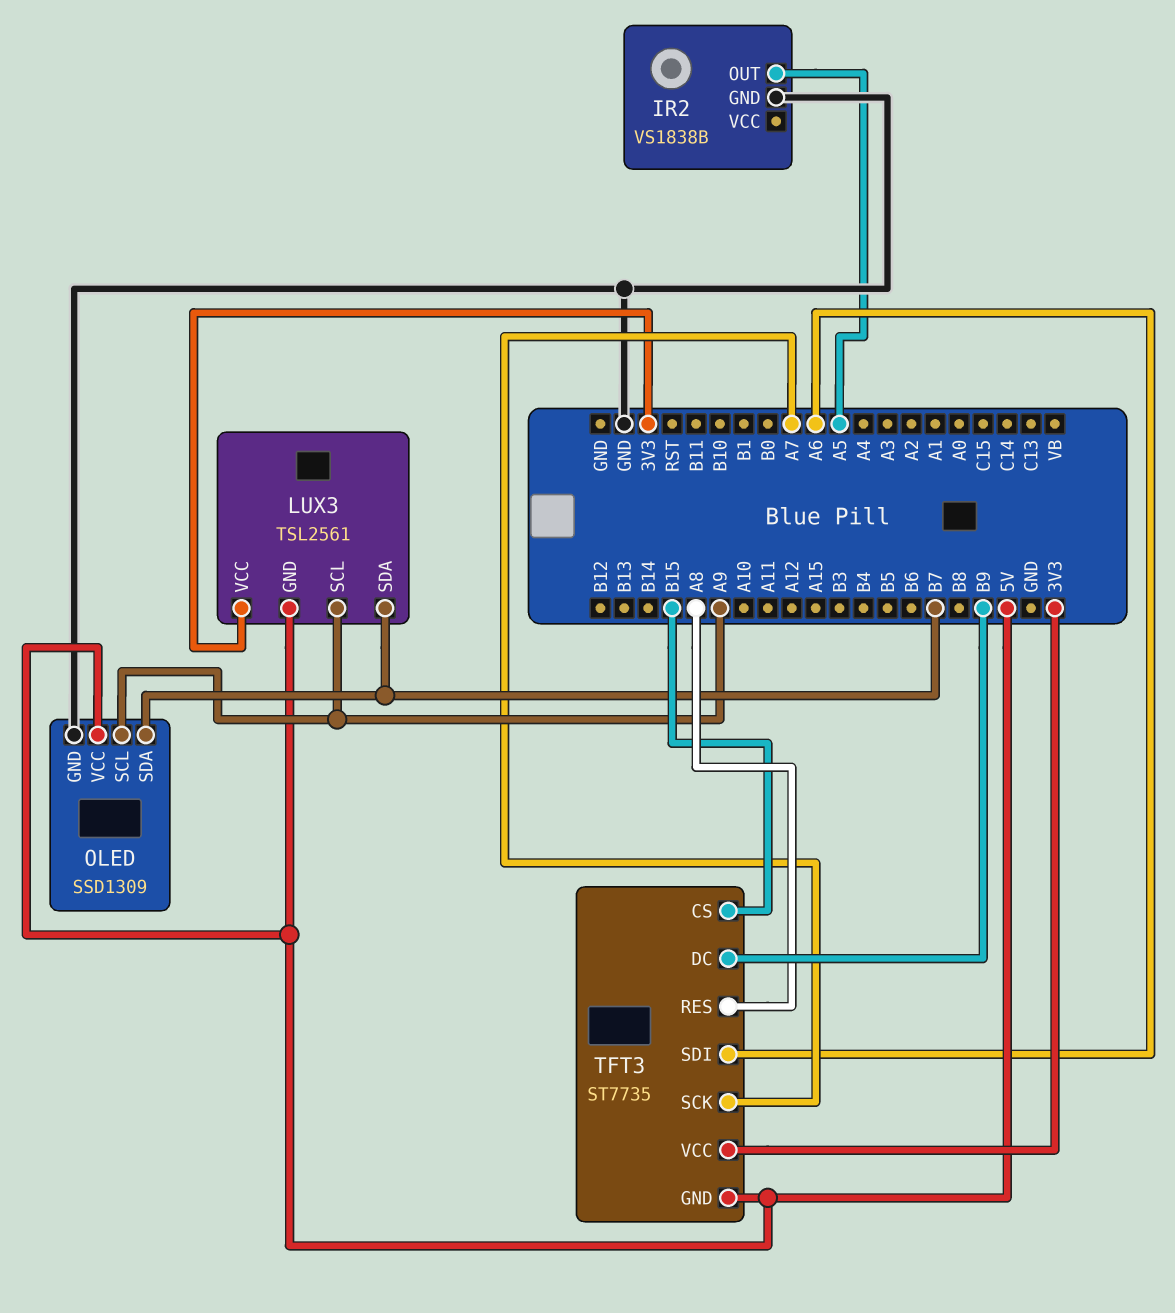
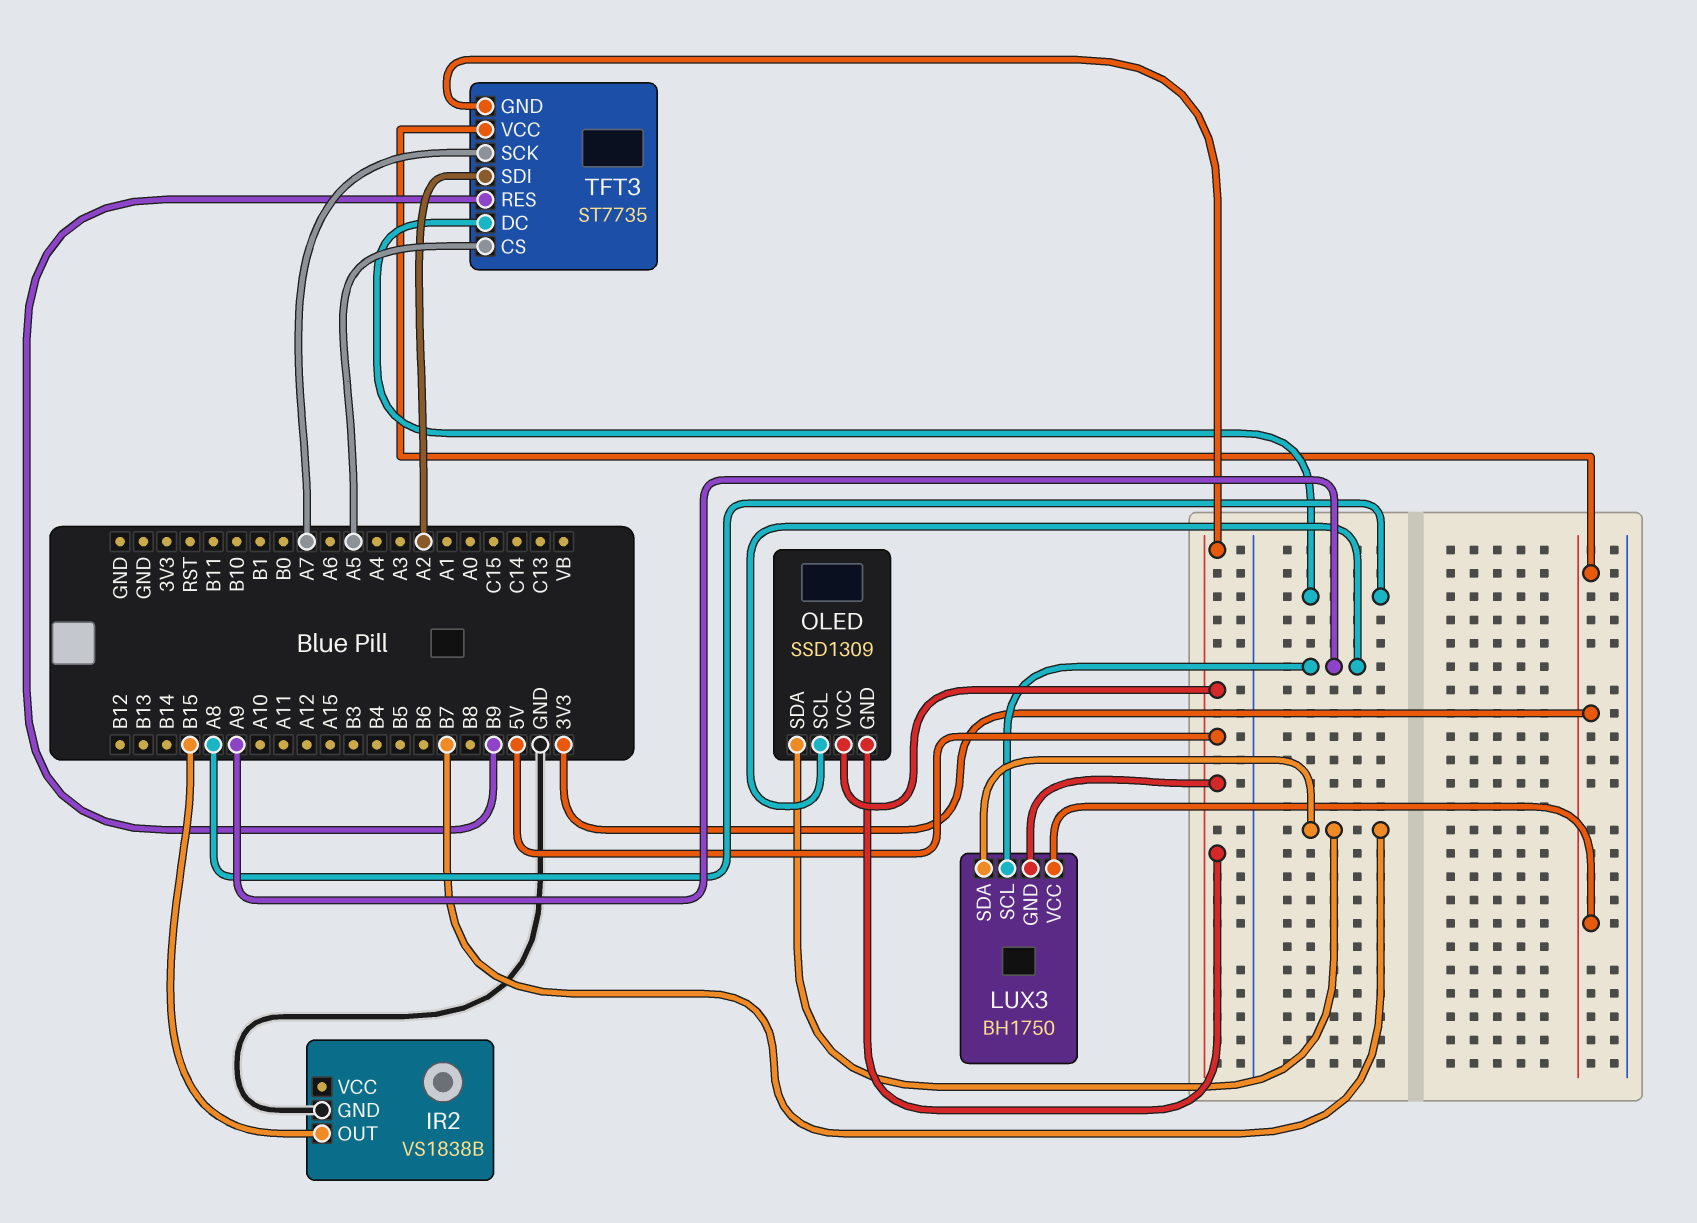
IR2 pin OUT: A5 -> B15
LUX3: TSL2561 -> BH1750
OLED pin GND: GND -> 5V
TFT3 pin CS: B15 -> A5
TFT3 pin DC: B9 -> A8
TFT3 pin RES: A8 -> B9
TFT3 pin SDI: A6 -> A2

